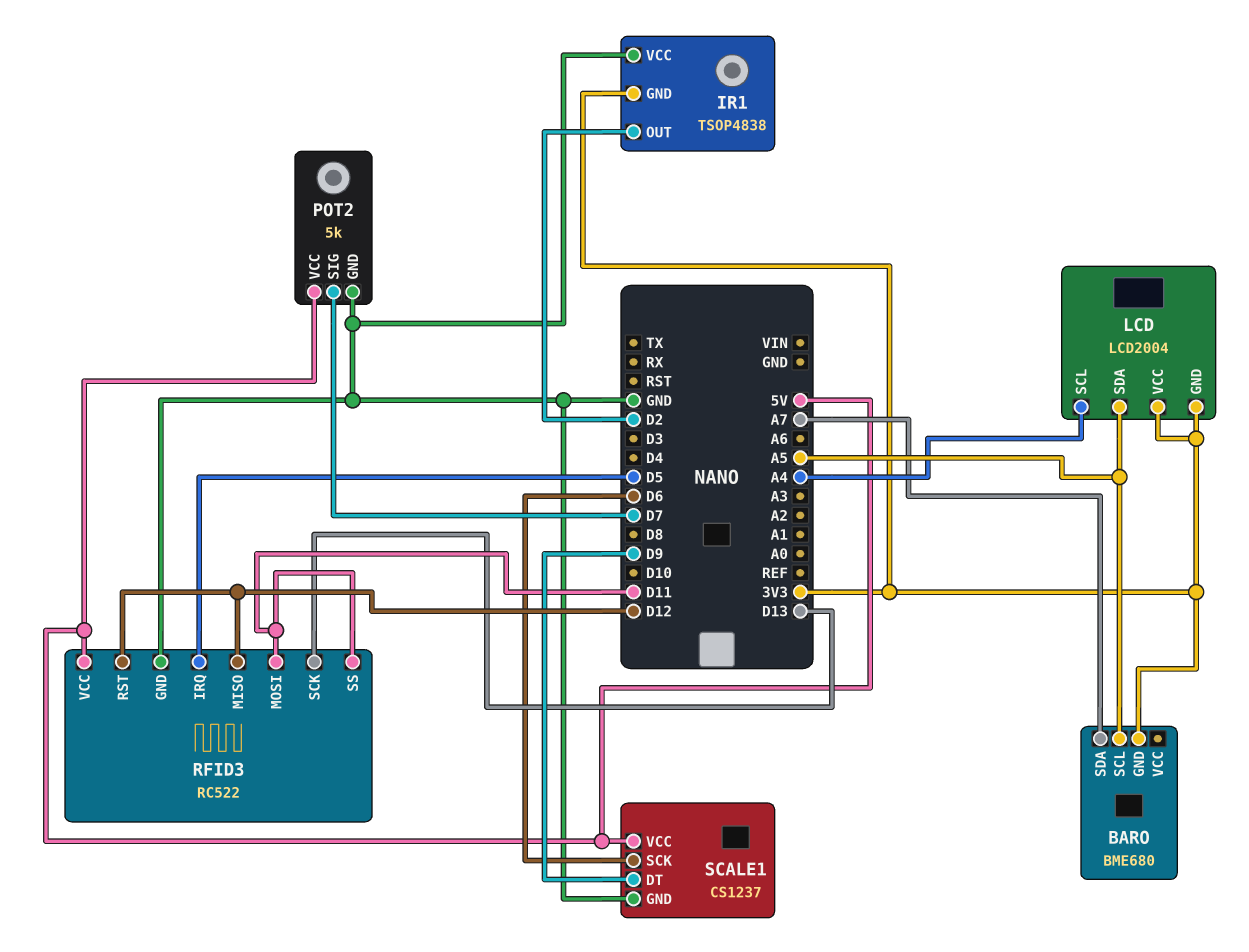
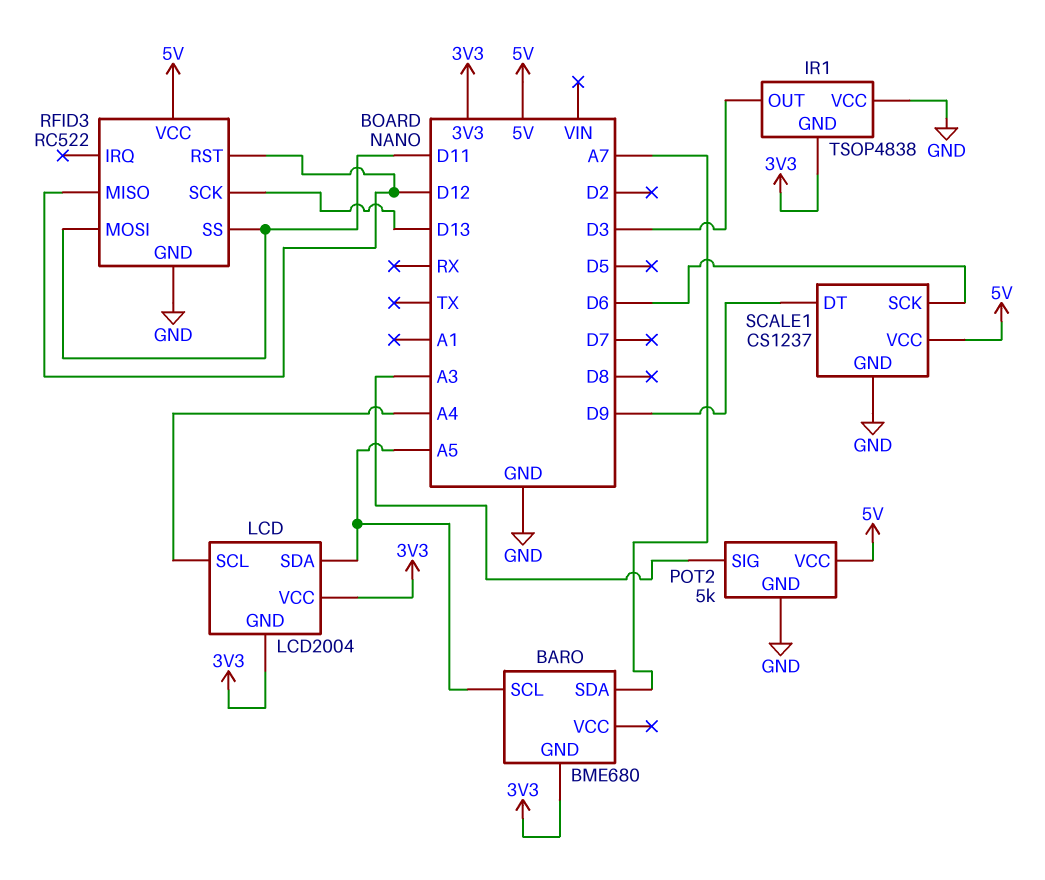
IR1 pin OUT: D2 -> D3
POT2 pin SIG: D7 -> A3
RFID3 pin IRQ: D5 -> none

